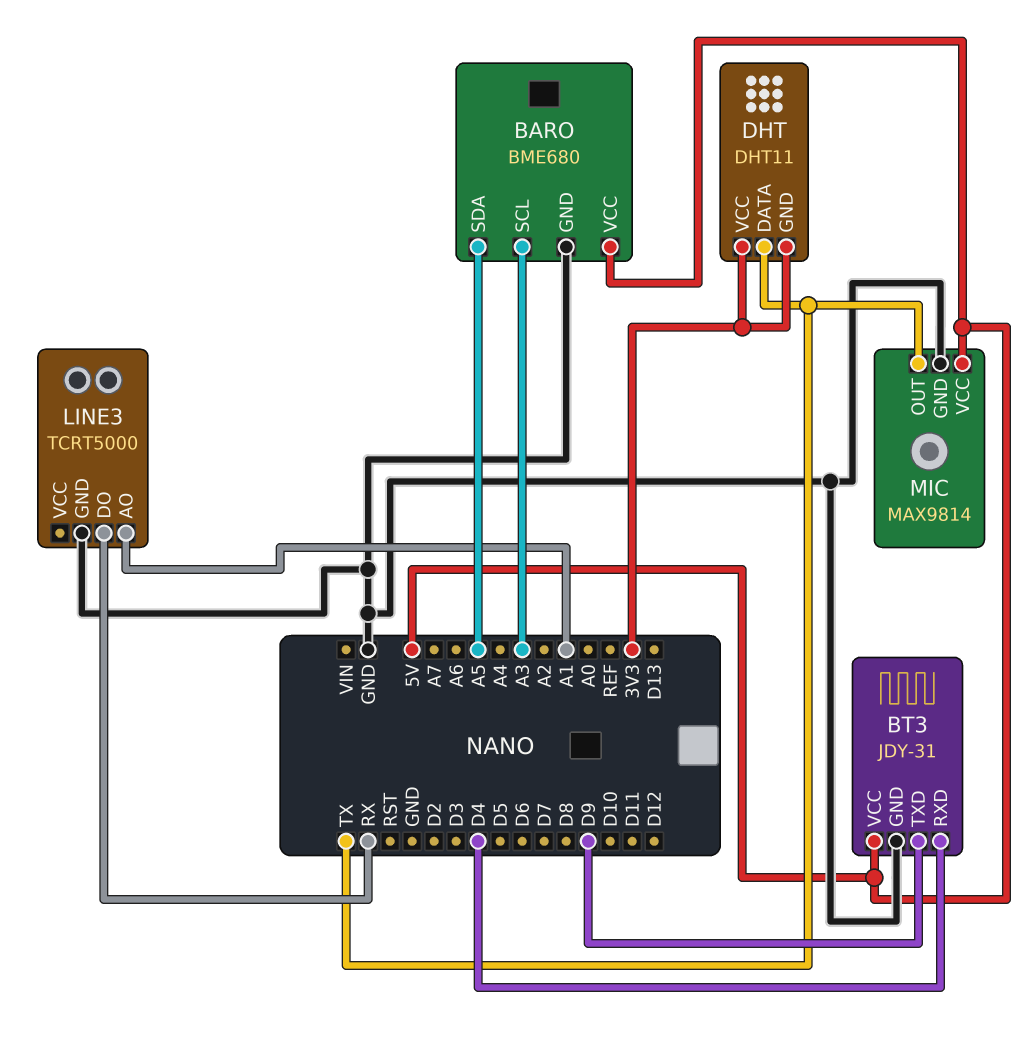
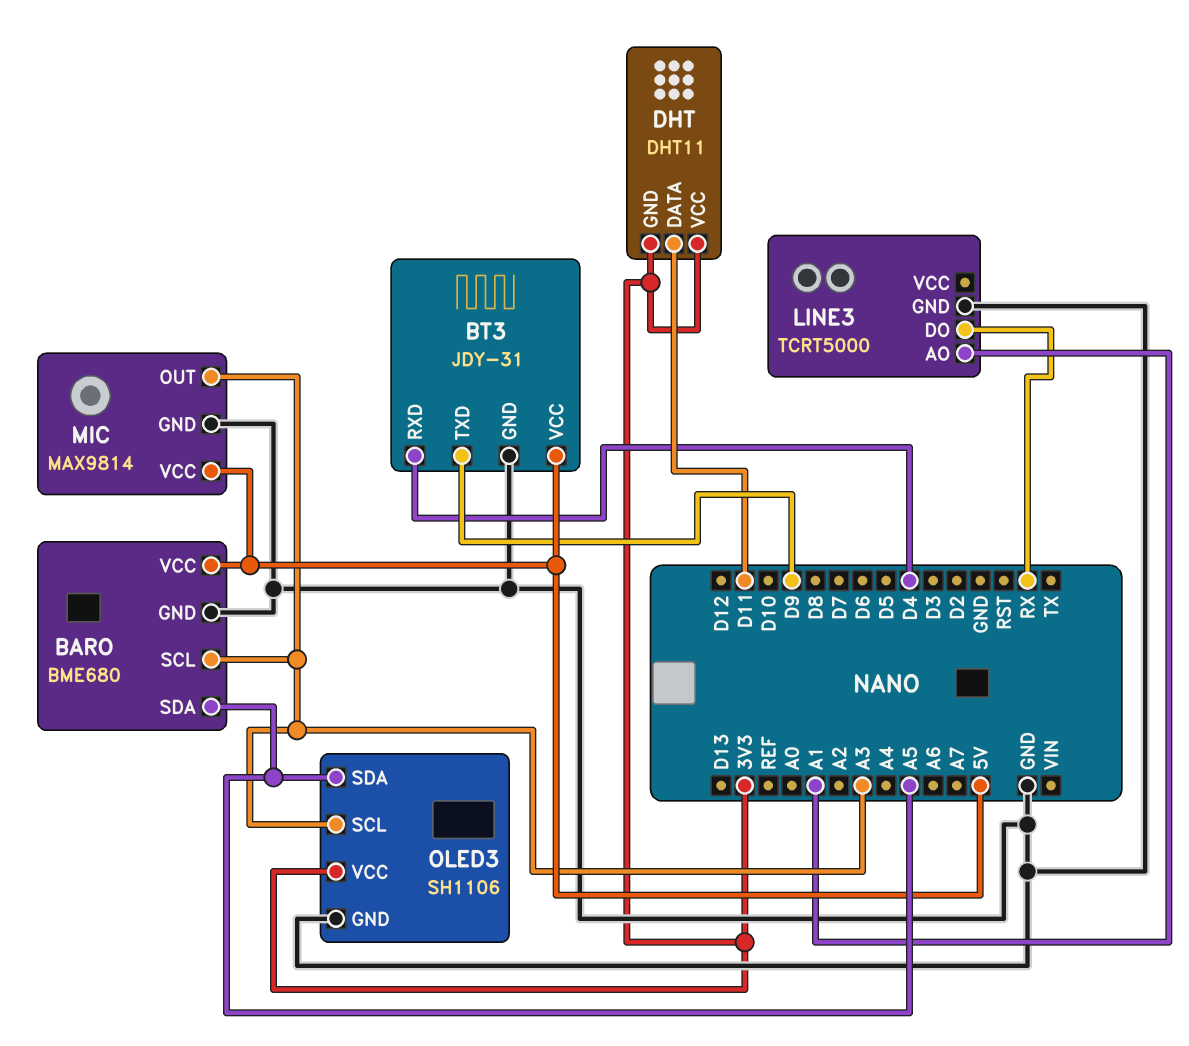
DHT pin DATA: TX -> D11
MIC pin OUT: TX -> A3
OLED3: none -> SH1106
OLED3 pin GND: none -> GND
OLED3 pin SCL: none -> A3
OLED3 pin SDA: none -> A5
OLED3 pin VCC: none -> 3V3

